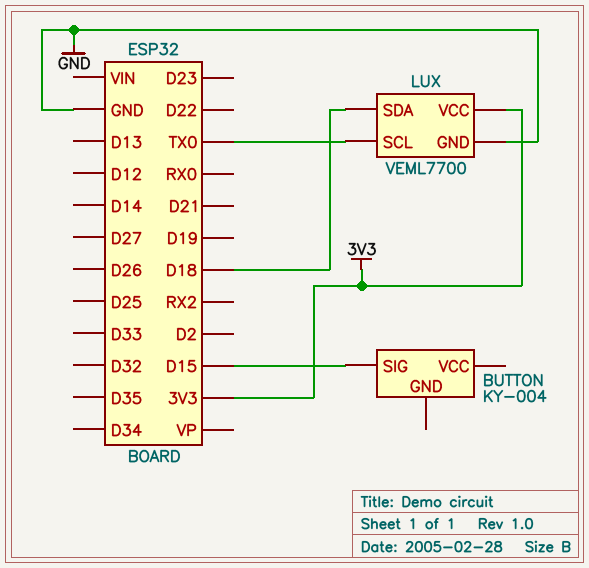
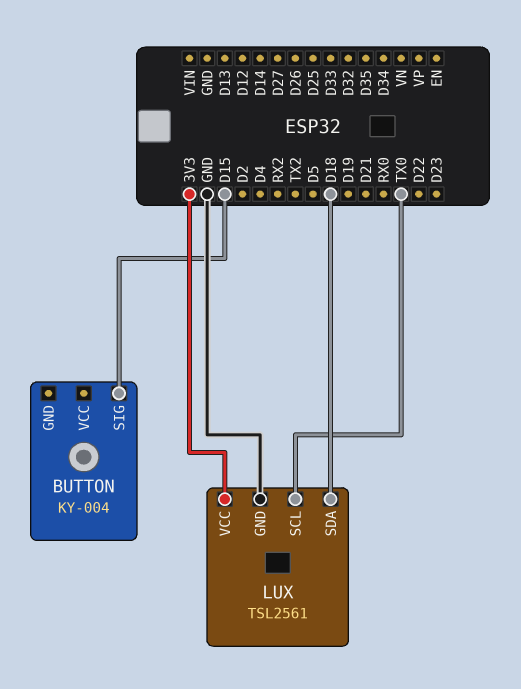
LUX: VEML7700 -> TSL2561

